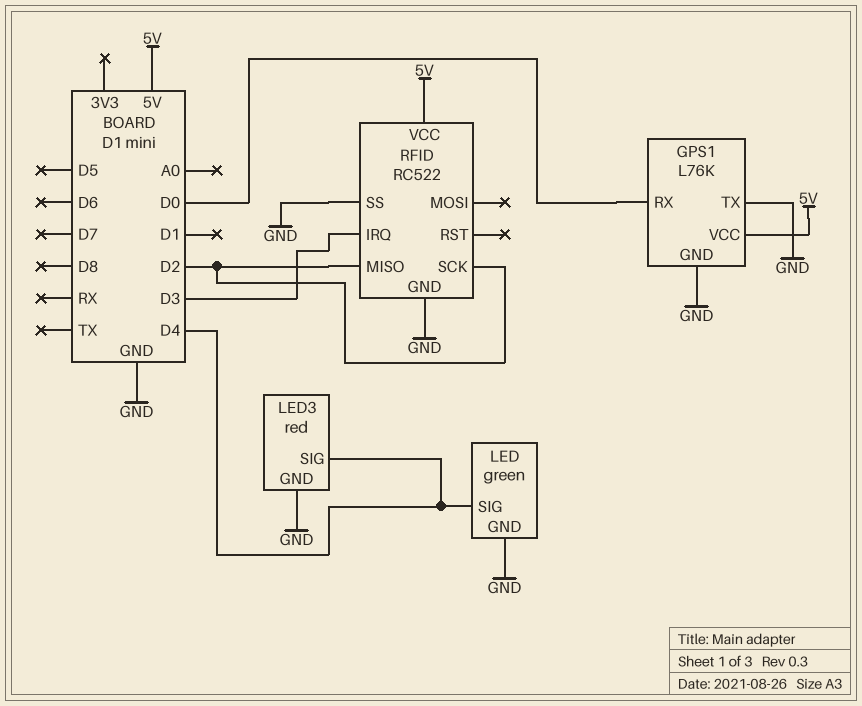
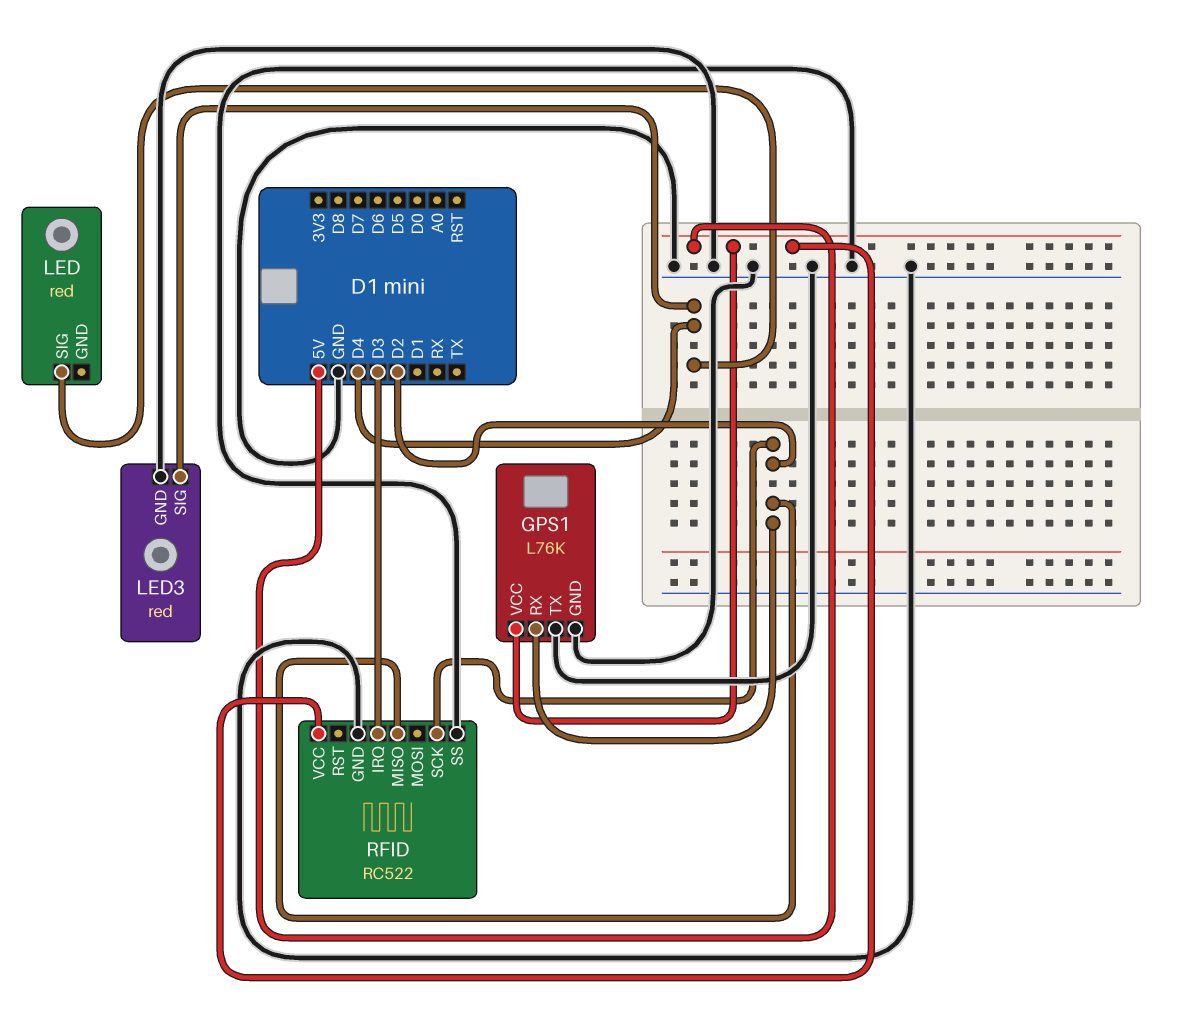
GPS1 pin RX: D0 -> D2
LED: green -> red
LED pin GND: GND -> none

